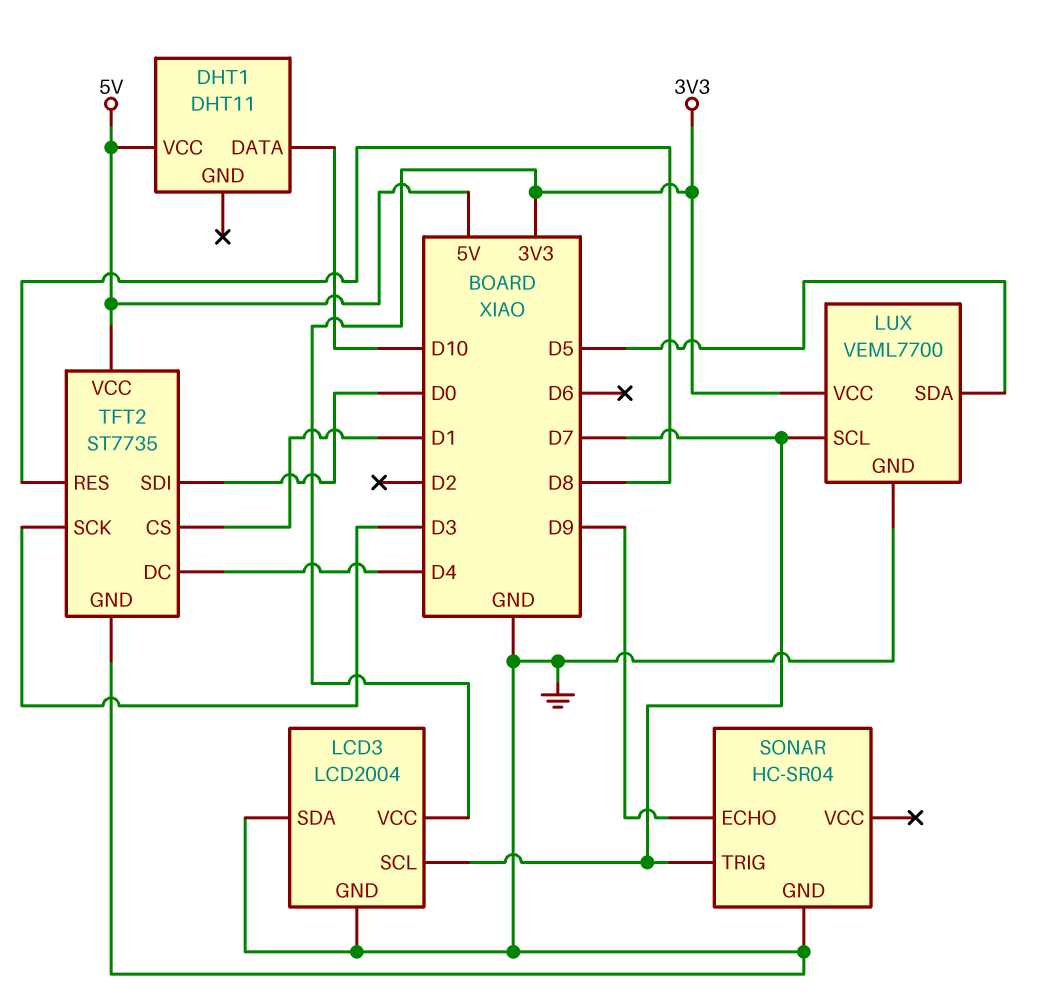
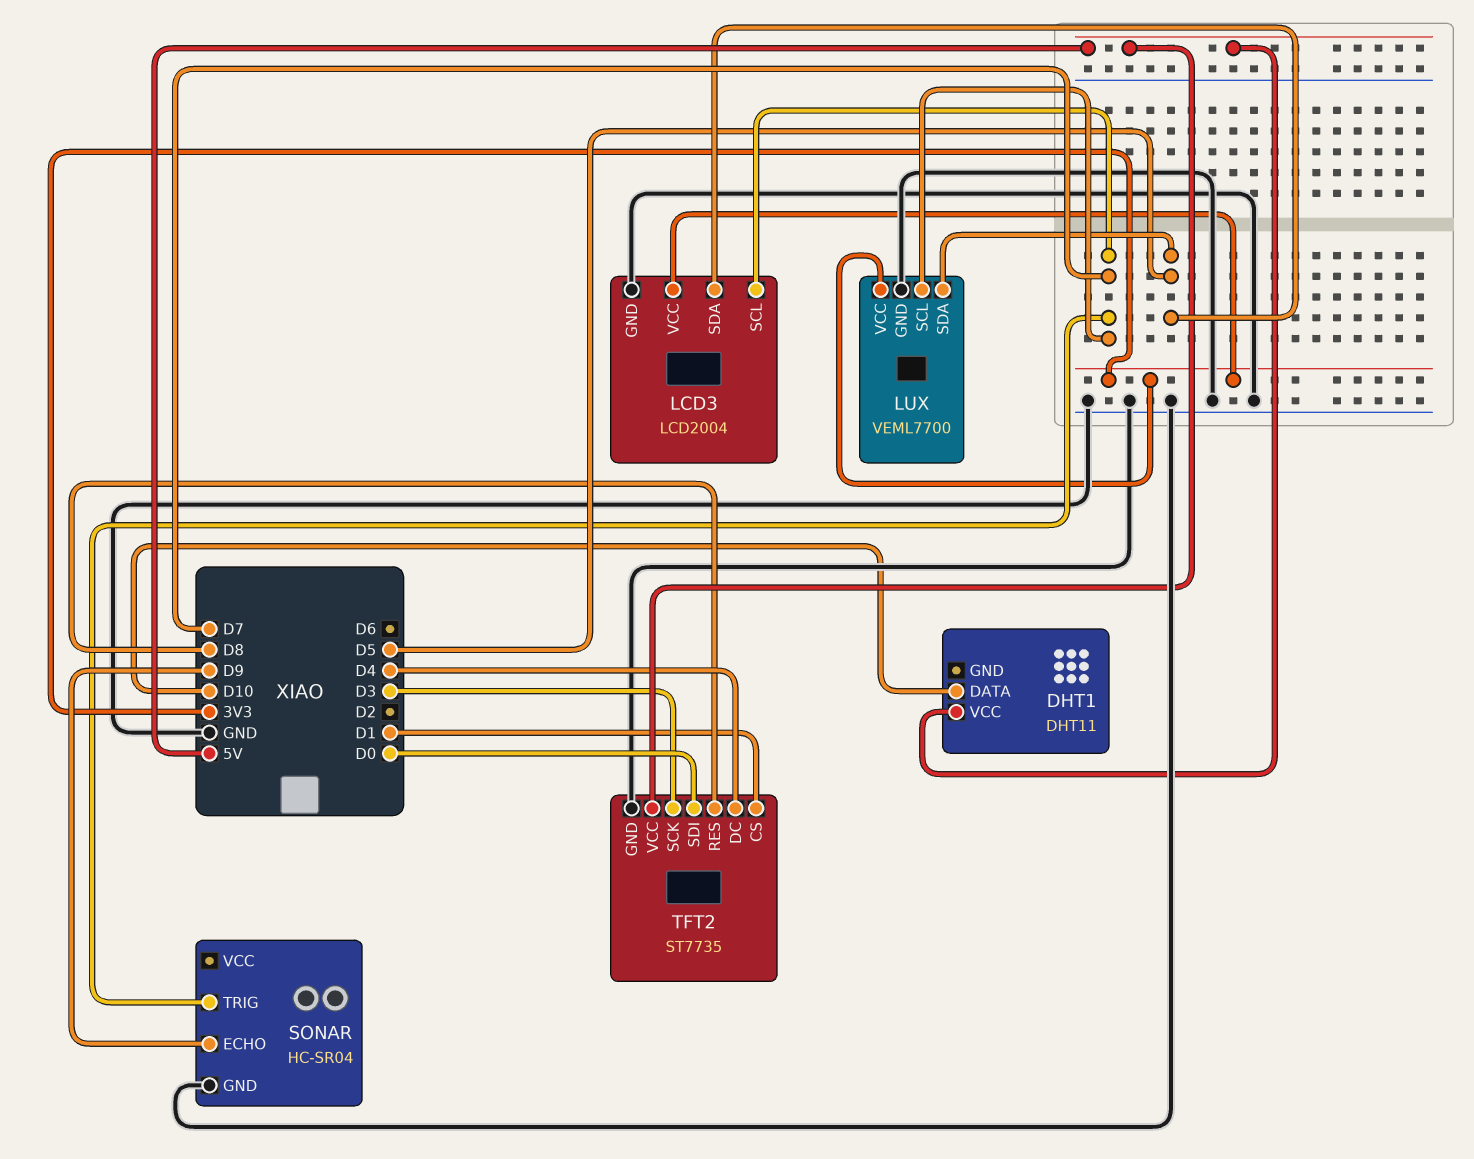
LCD3 pin SDA: GND -> D5

